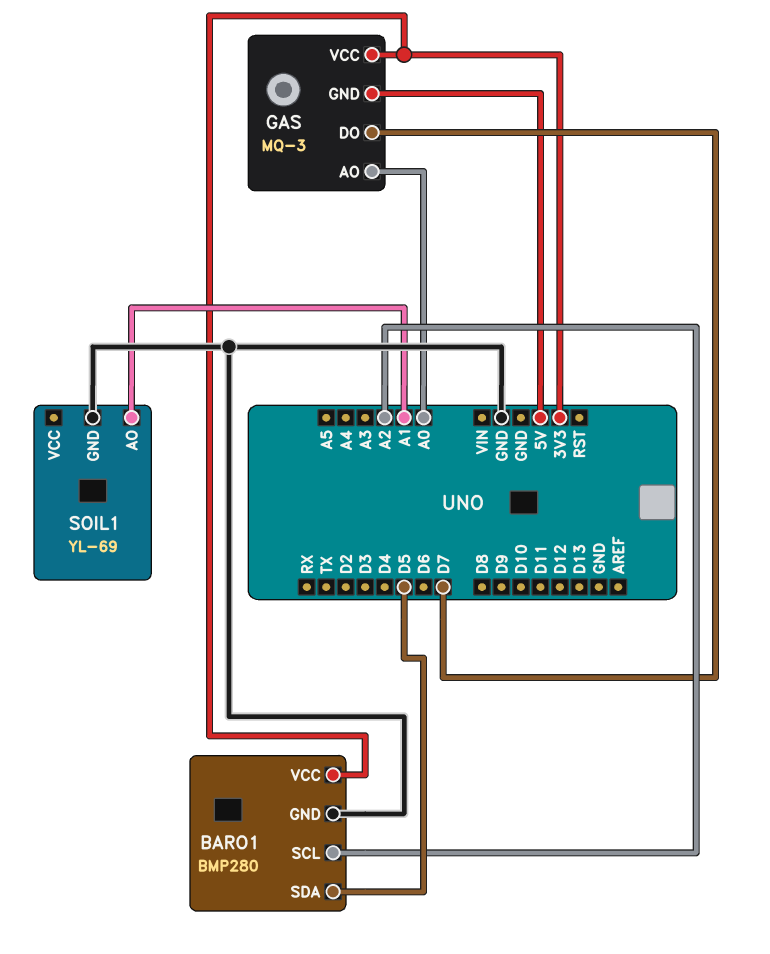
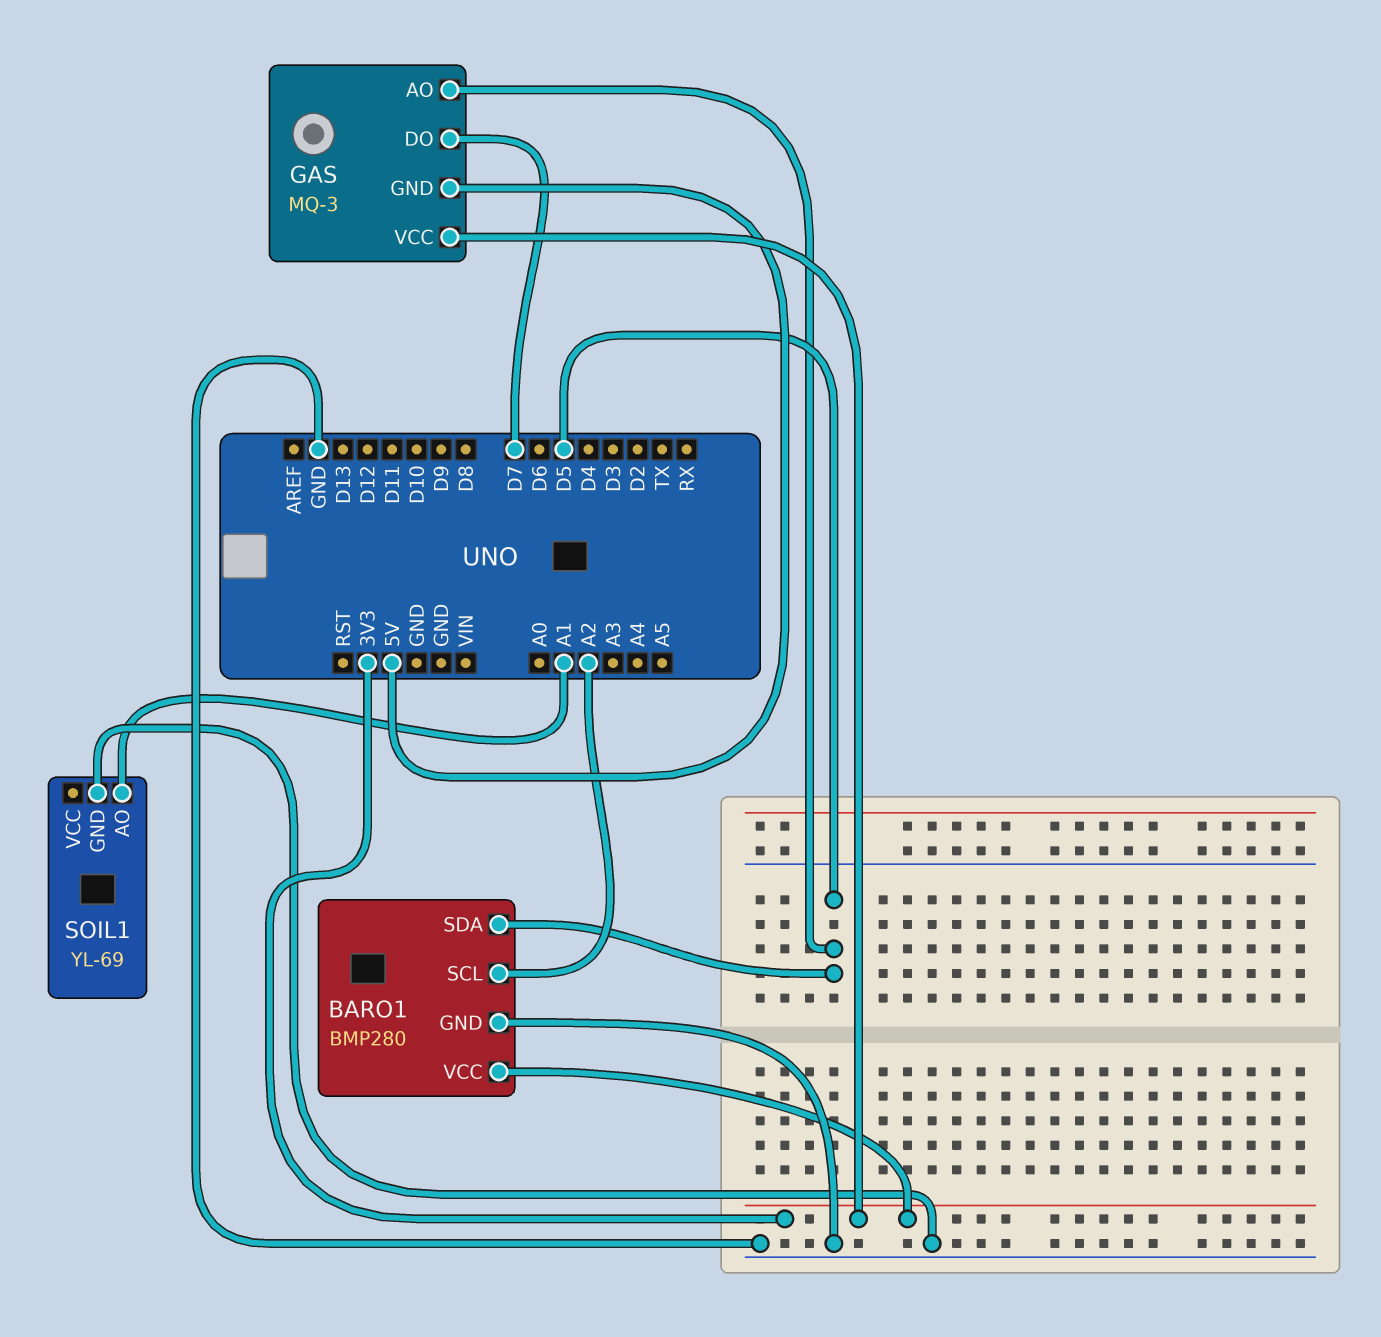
GAS pin AO: A0 -> D5

